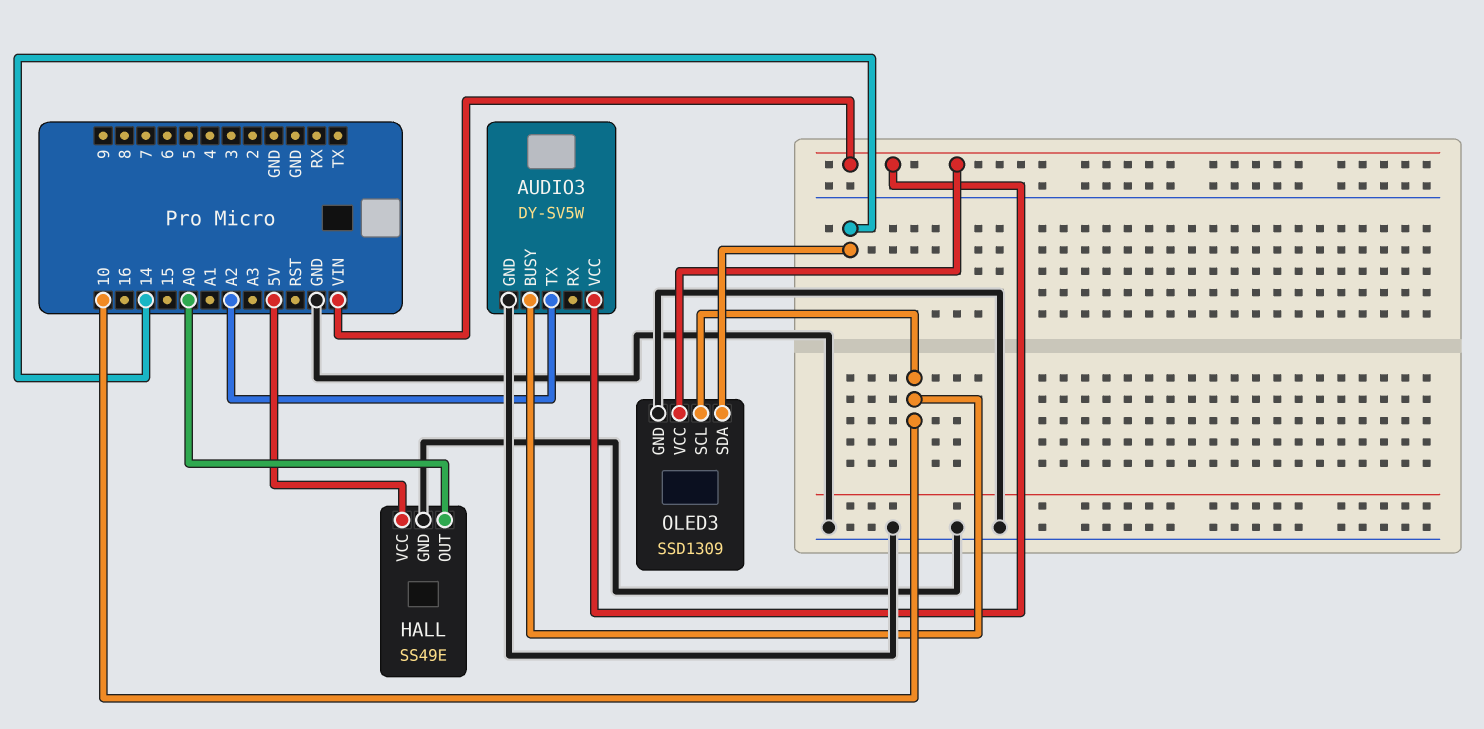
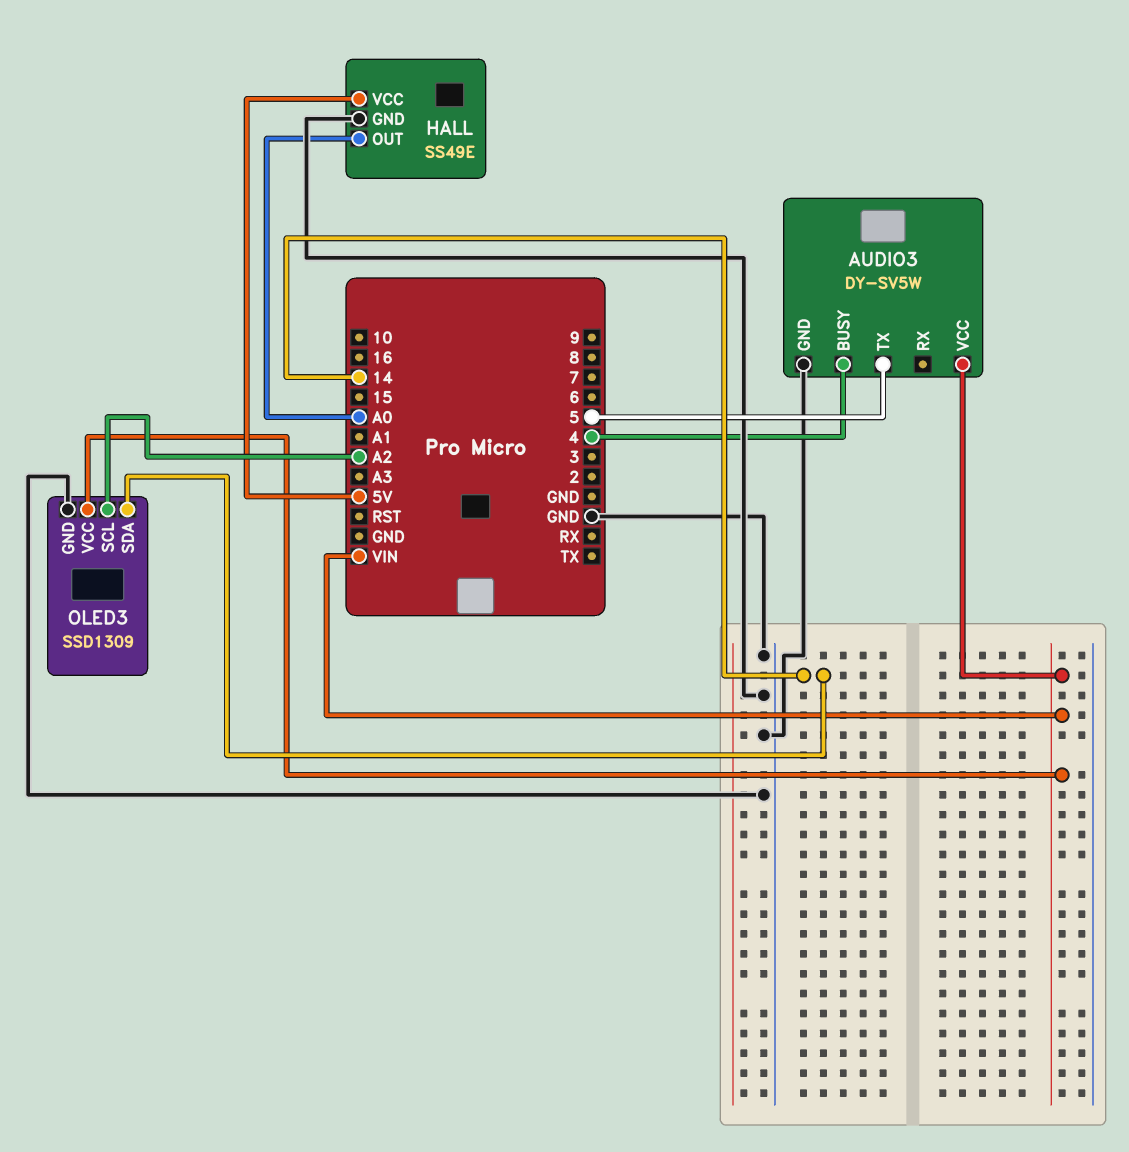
AUDIO3 pin BUSY: 10 -> 4
AUDIO3 pin TX: A2 -> 5
OLED3 pin SCL: 10 -> A2

